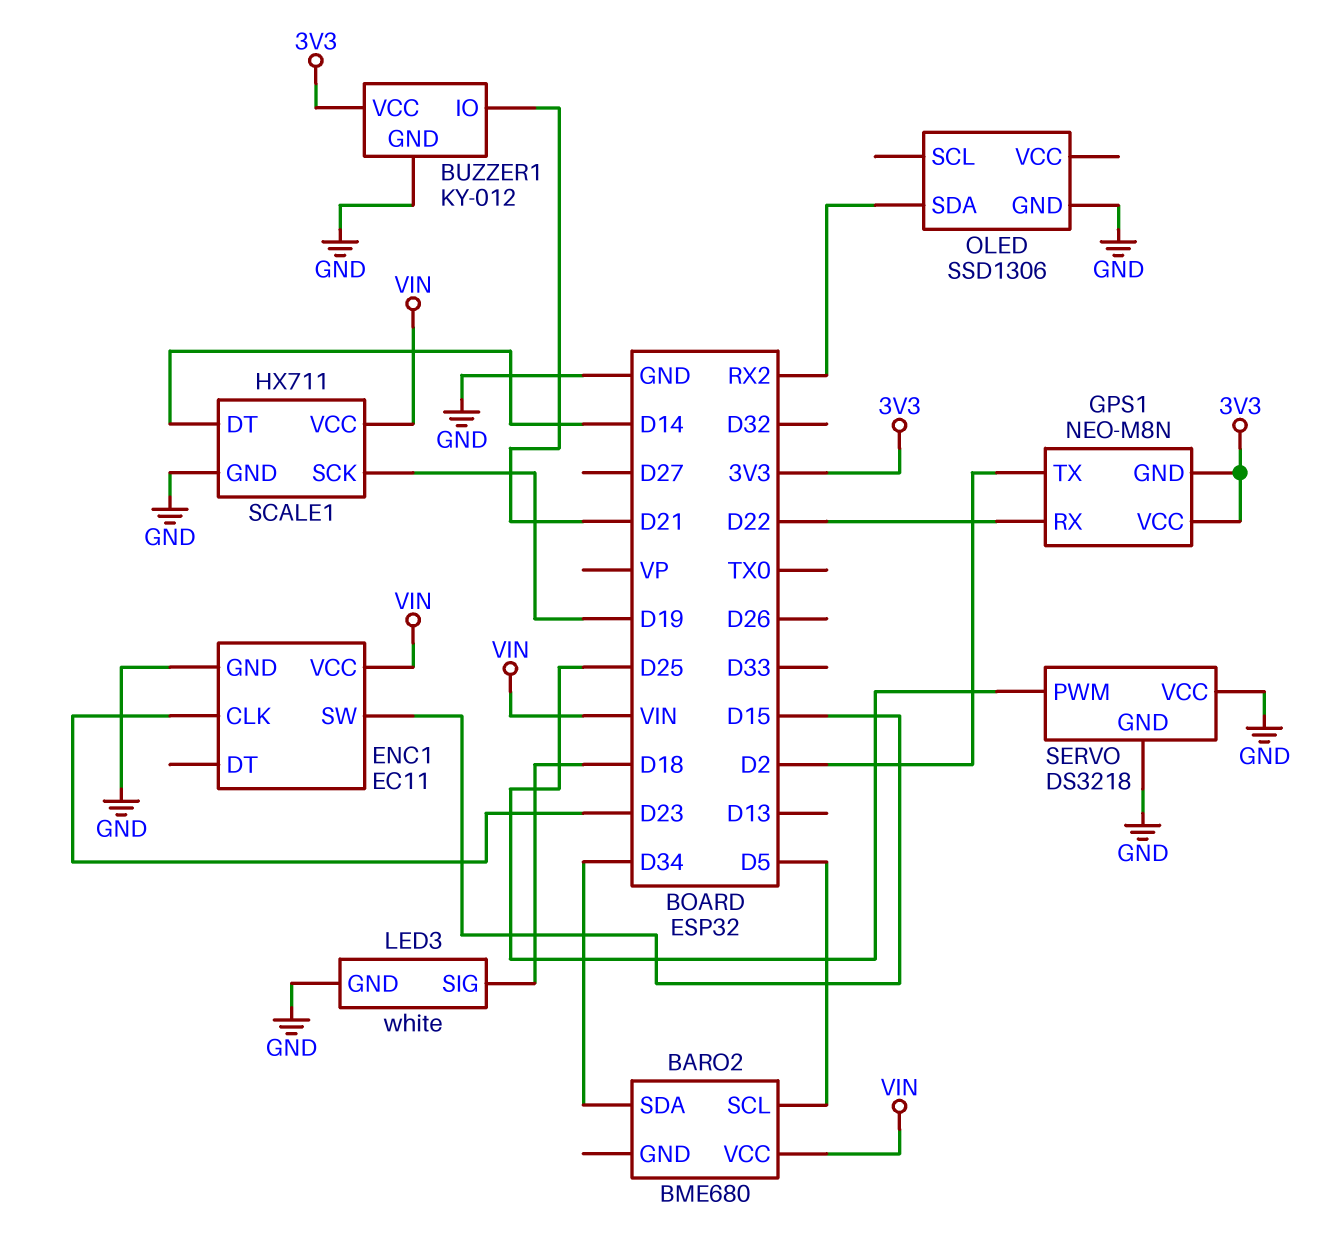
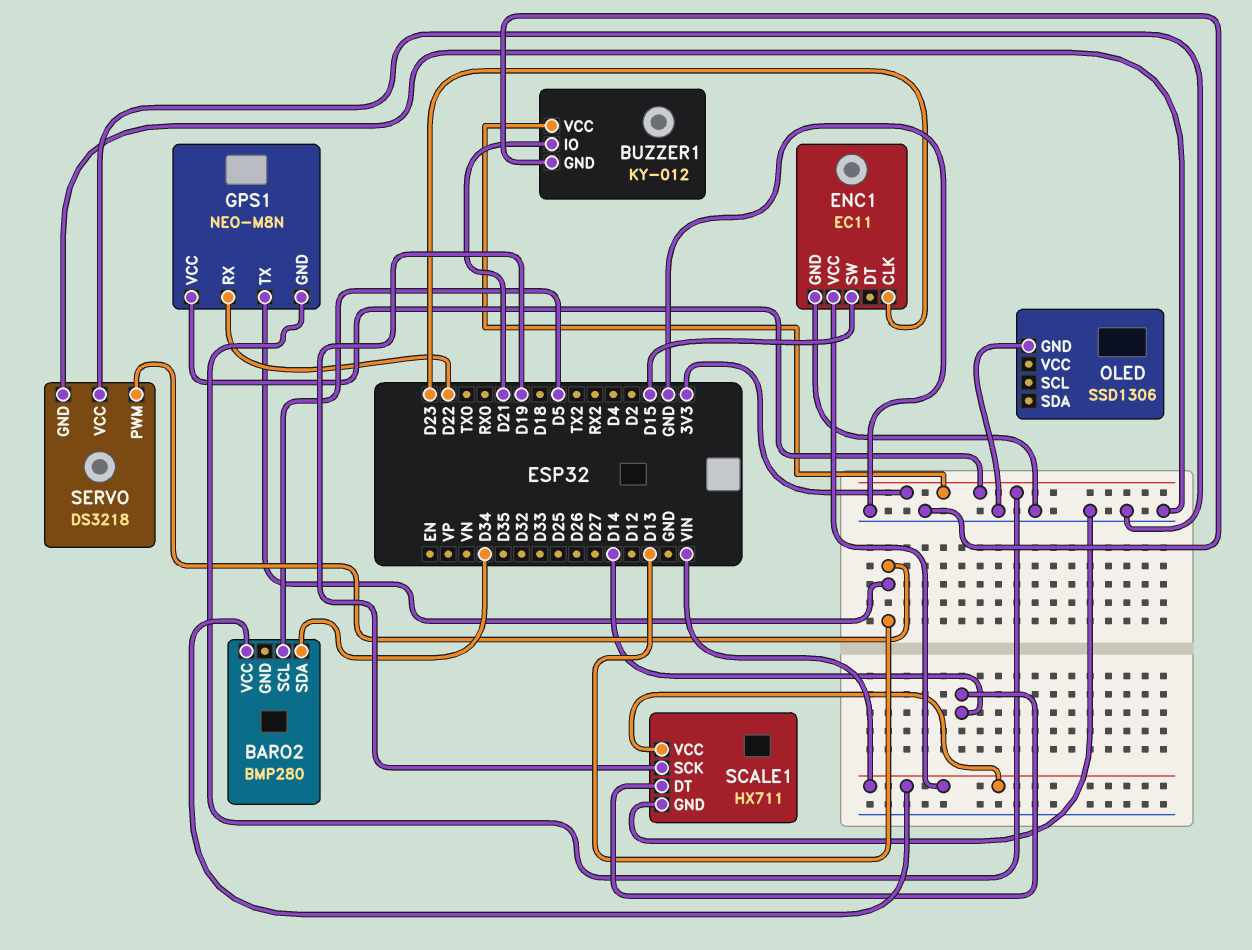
BARO2: BME680 -> BMP280
GPS1 pin TX: D2 -> D13
LED3: white -> none
LED3 pin GND: GND -> none
LED3 pin SIG: D18 -> none
OLED pin SDA: RX2 -> none
SERVO pin PWM: D25 -> D13

